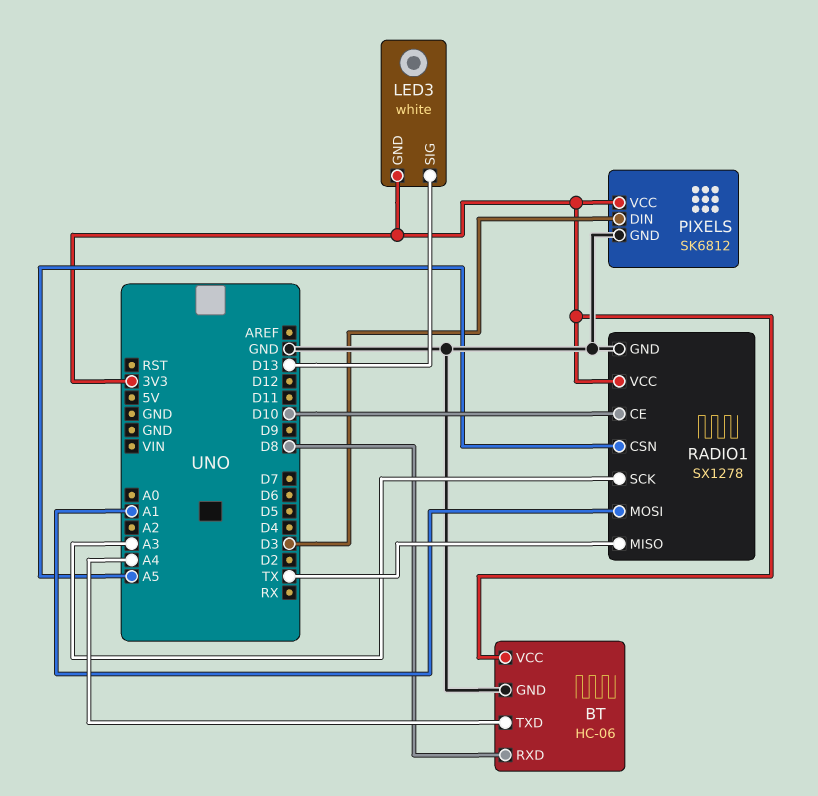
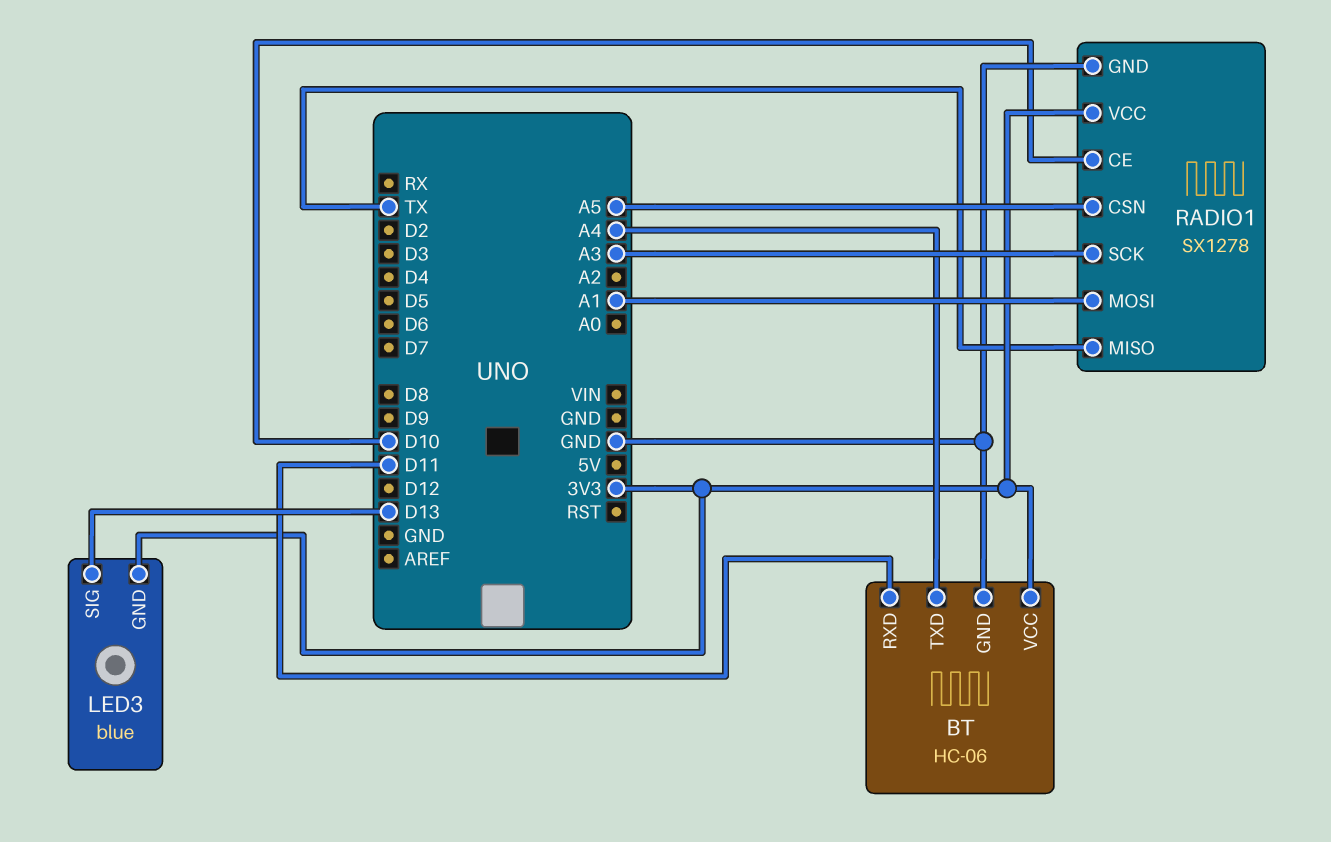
BT pin RXD: D8 -> D11
LED3: white -> blue
PIXELS: SK6812 -> none
PIXELS pin DIN: D3 -> none
PIXELS pin GND: GND -> none
PIXELS pin VCC: 3V3 -> none

